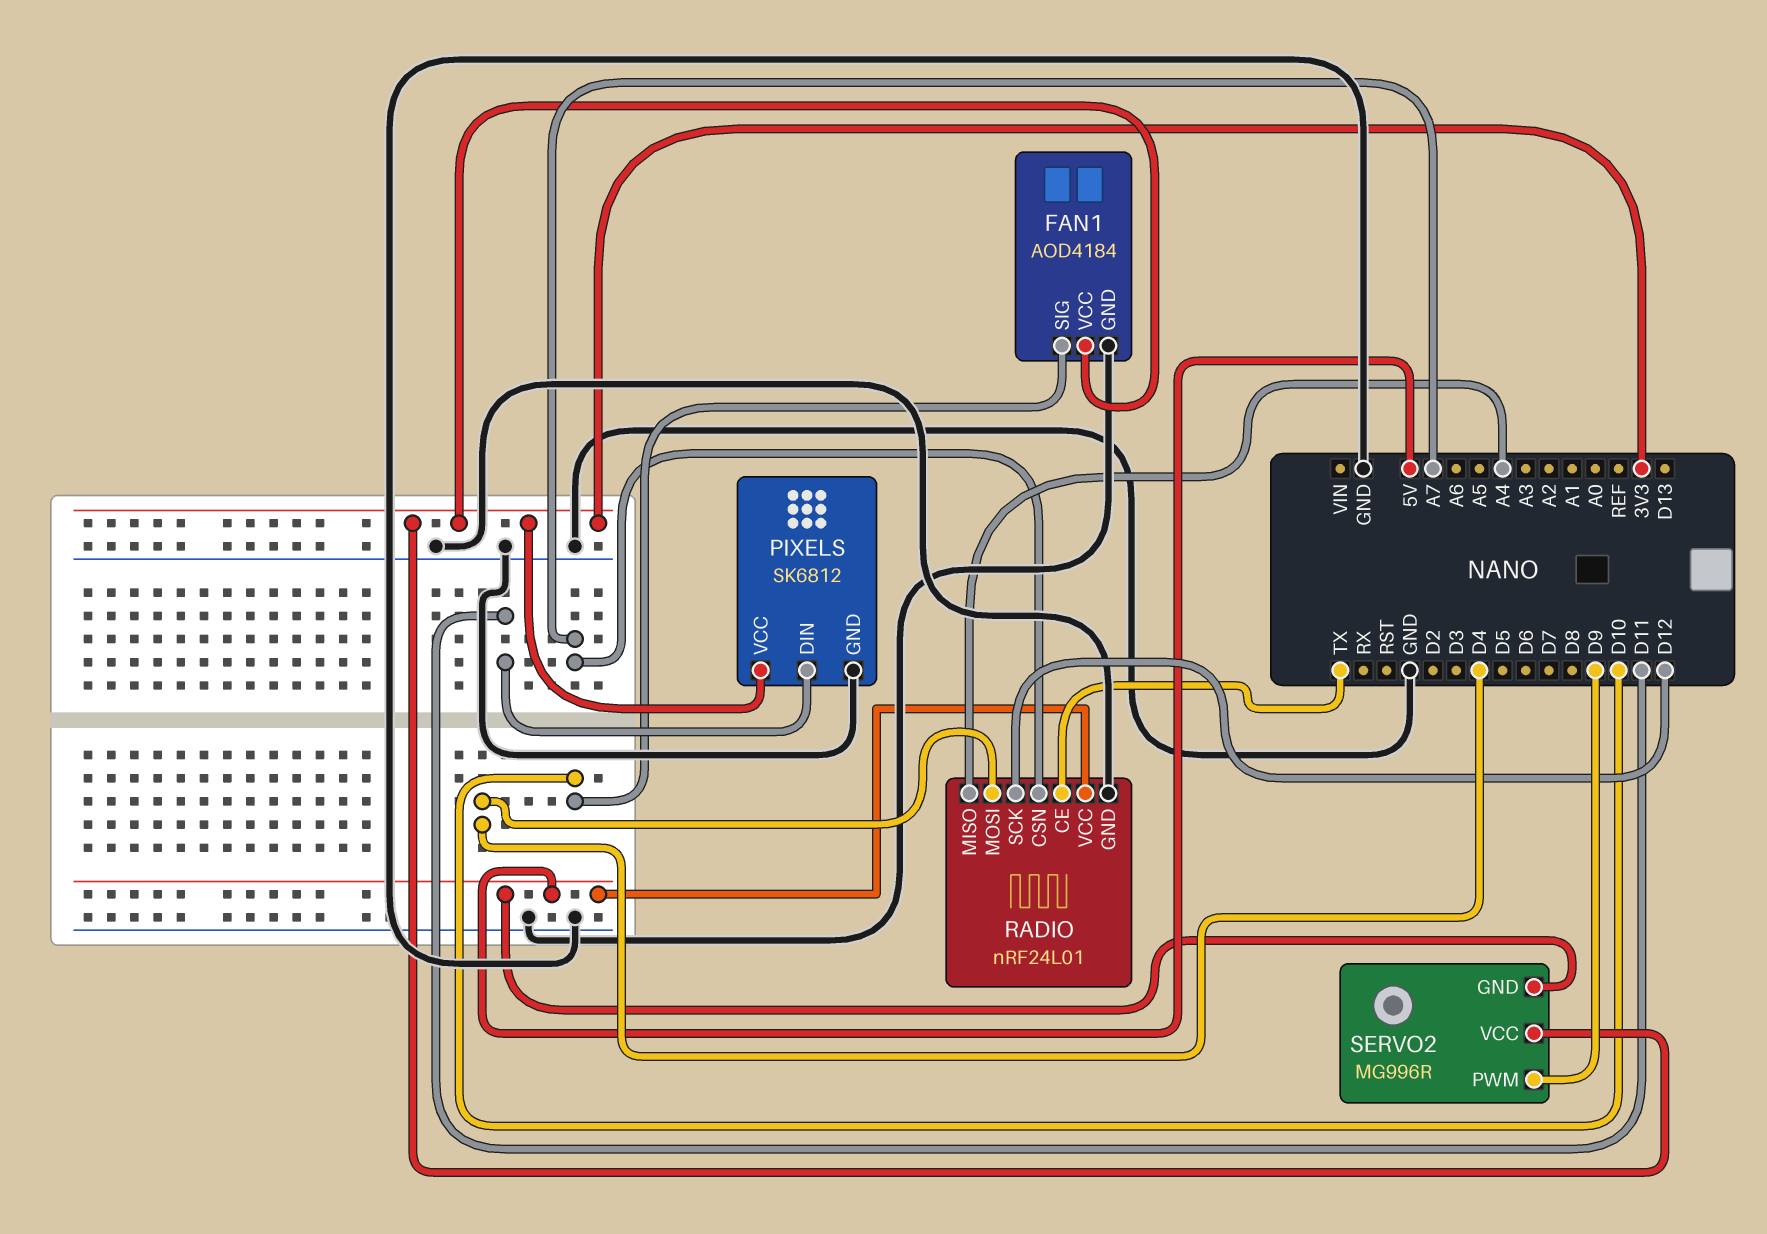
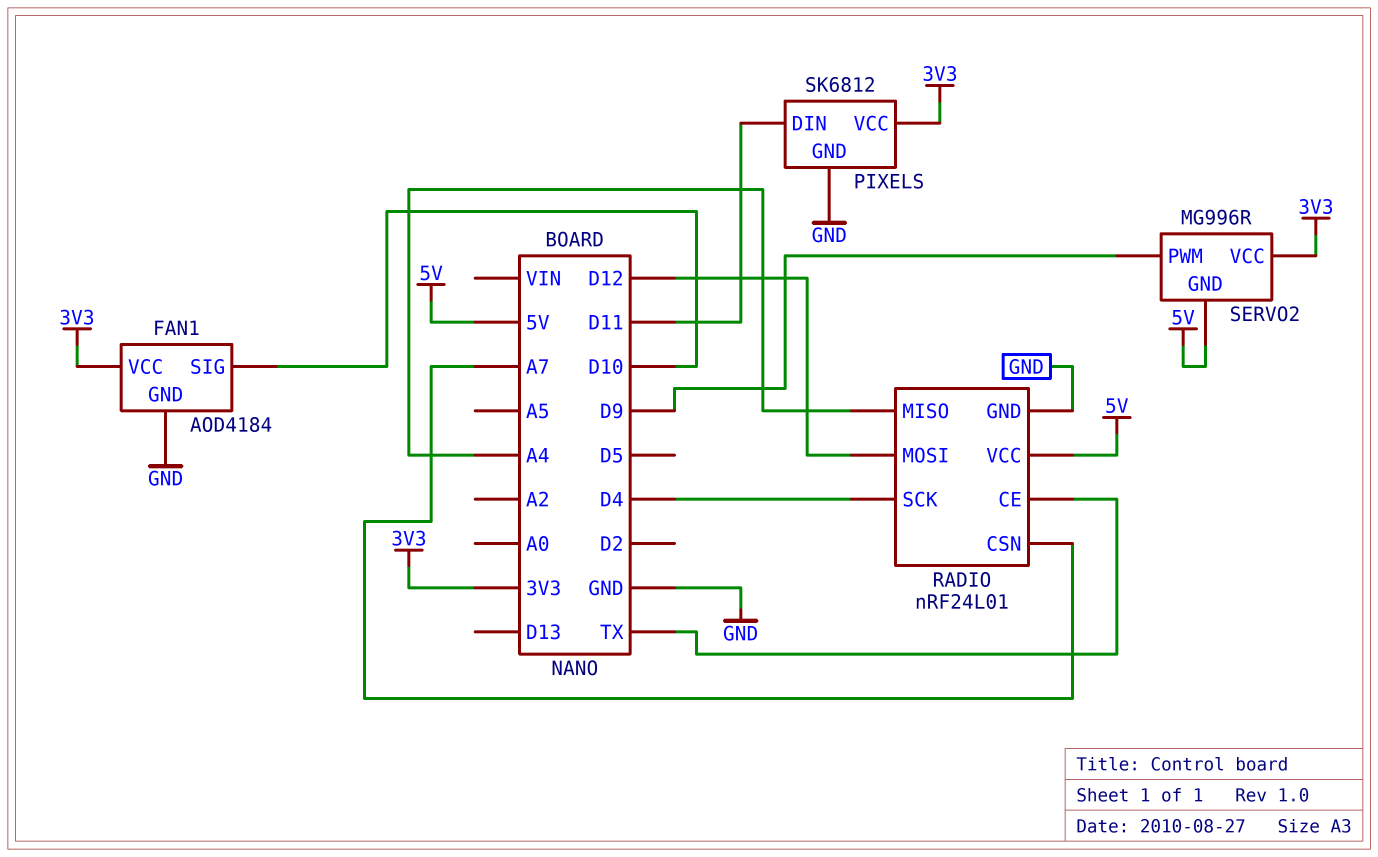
RADIO pin MOSI: D4 -> D12
RADIO pin SCK: D12 -> D4

